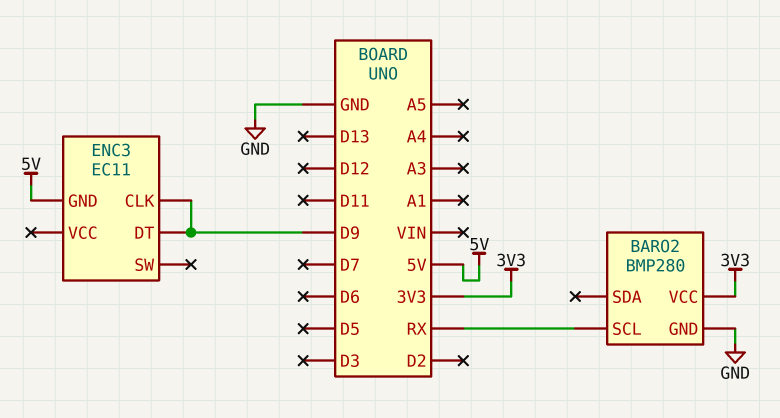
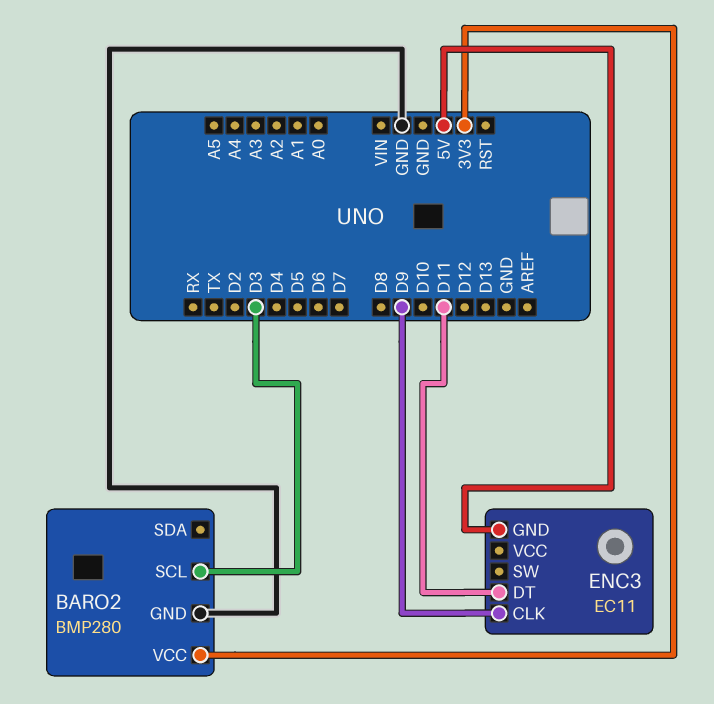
BARO2 pin SCL: RX -> D3
ENC3 pin DT: D9 -> D11

